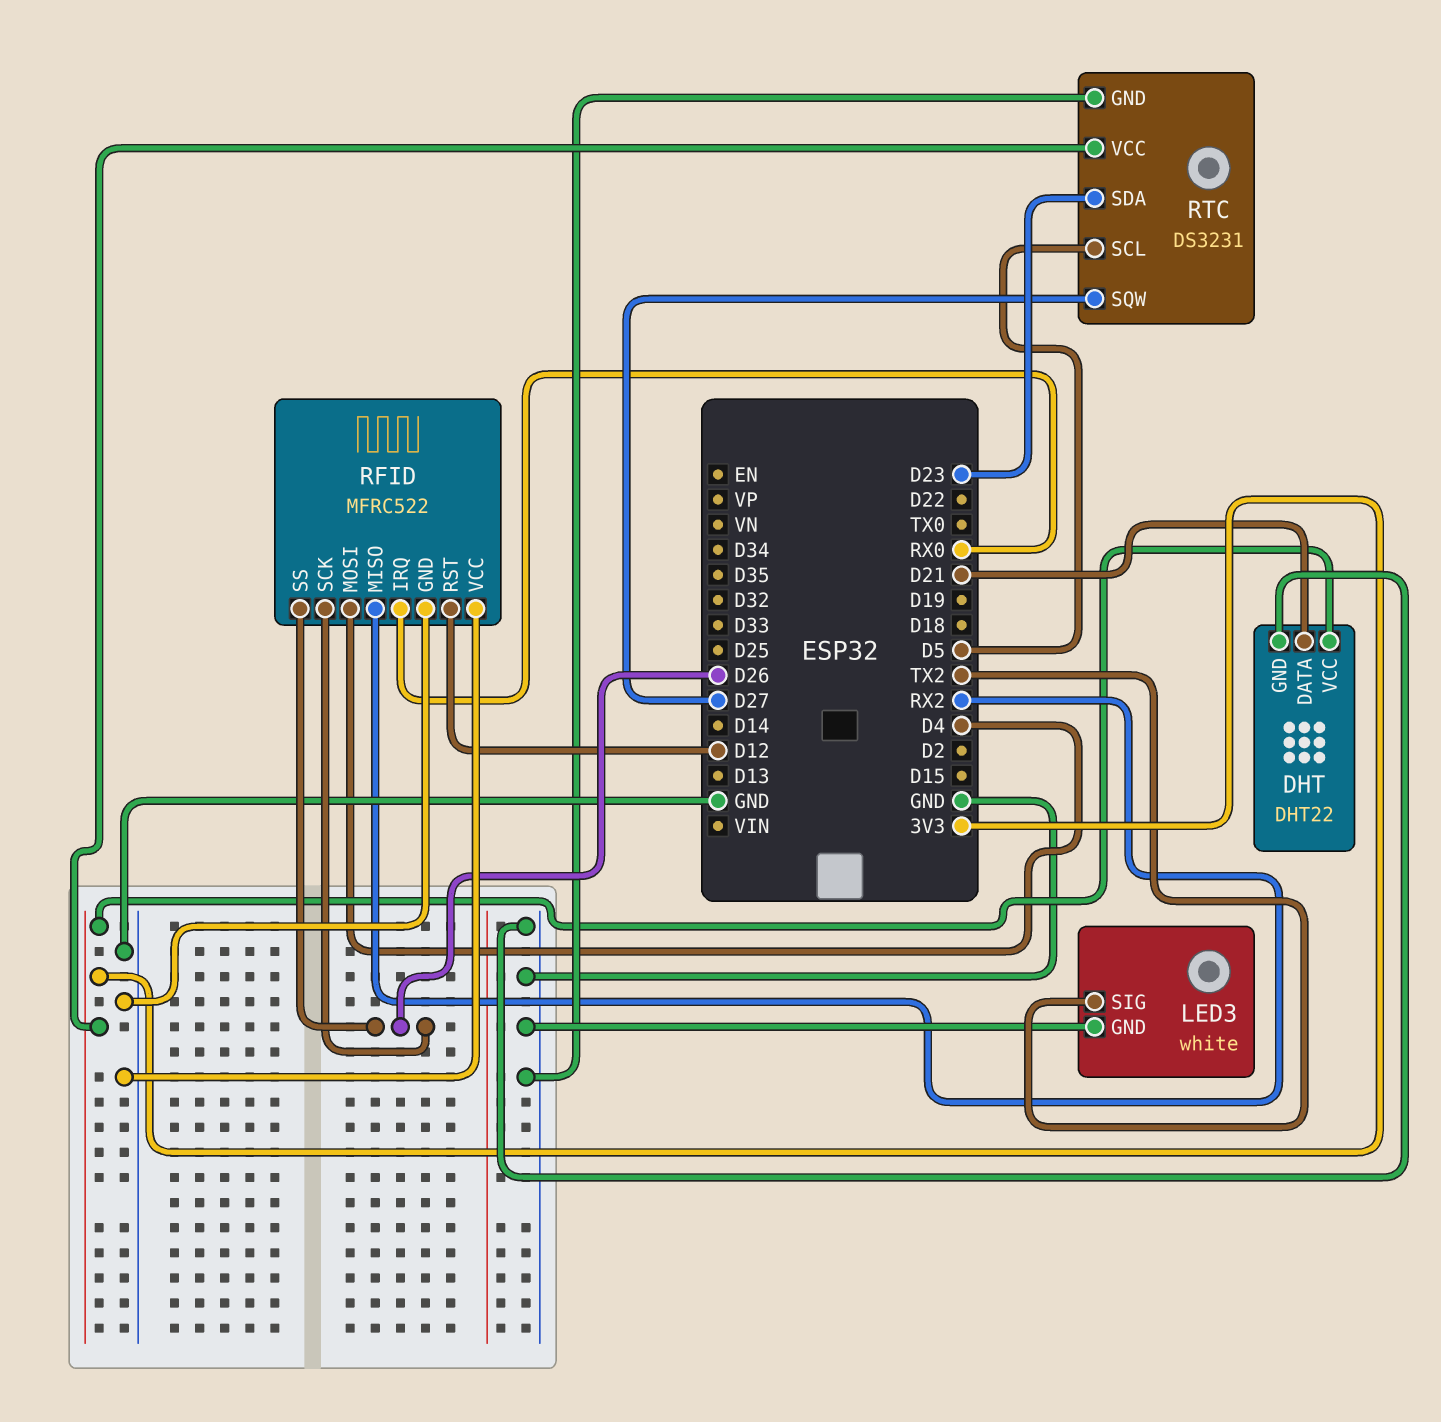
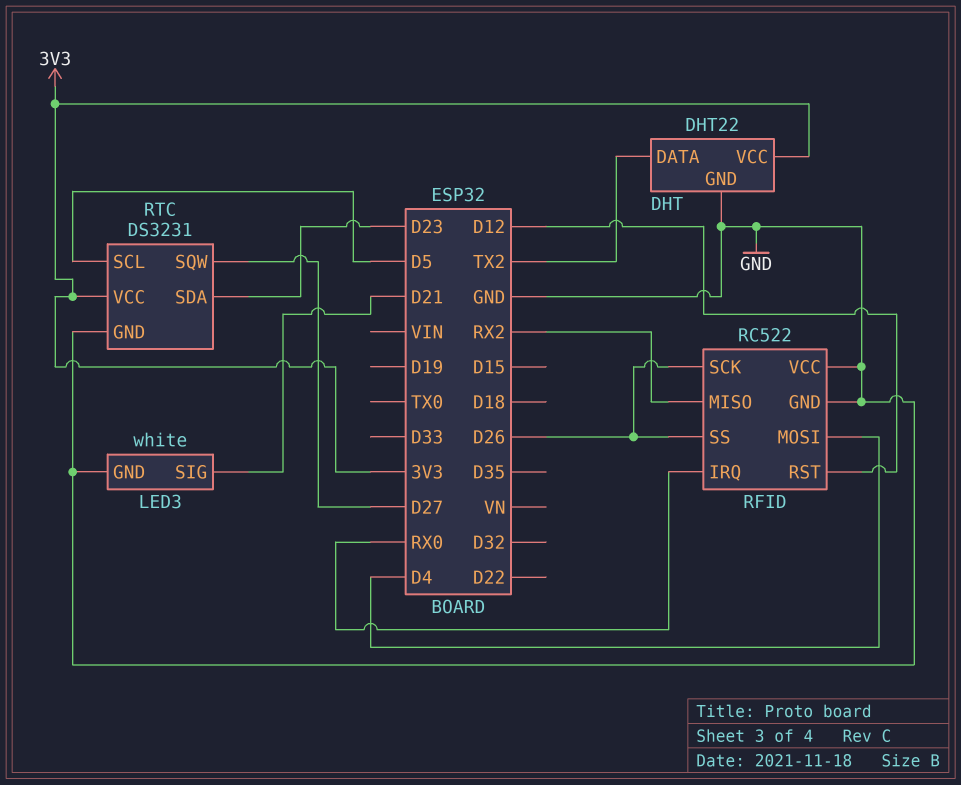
DHT pin DATA: D21 -> TX2
LED3 pin SIG: TX2 -> D21
RFID: MFRC522 -> RC522

